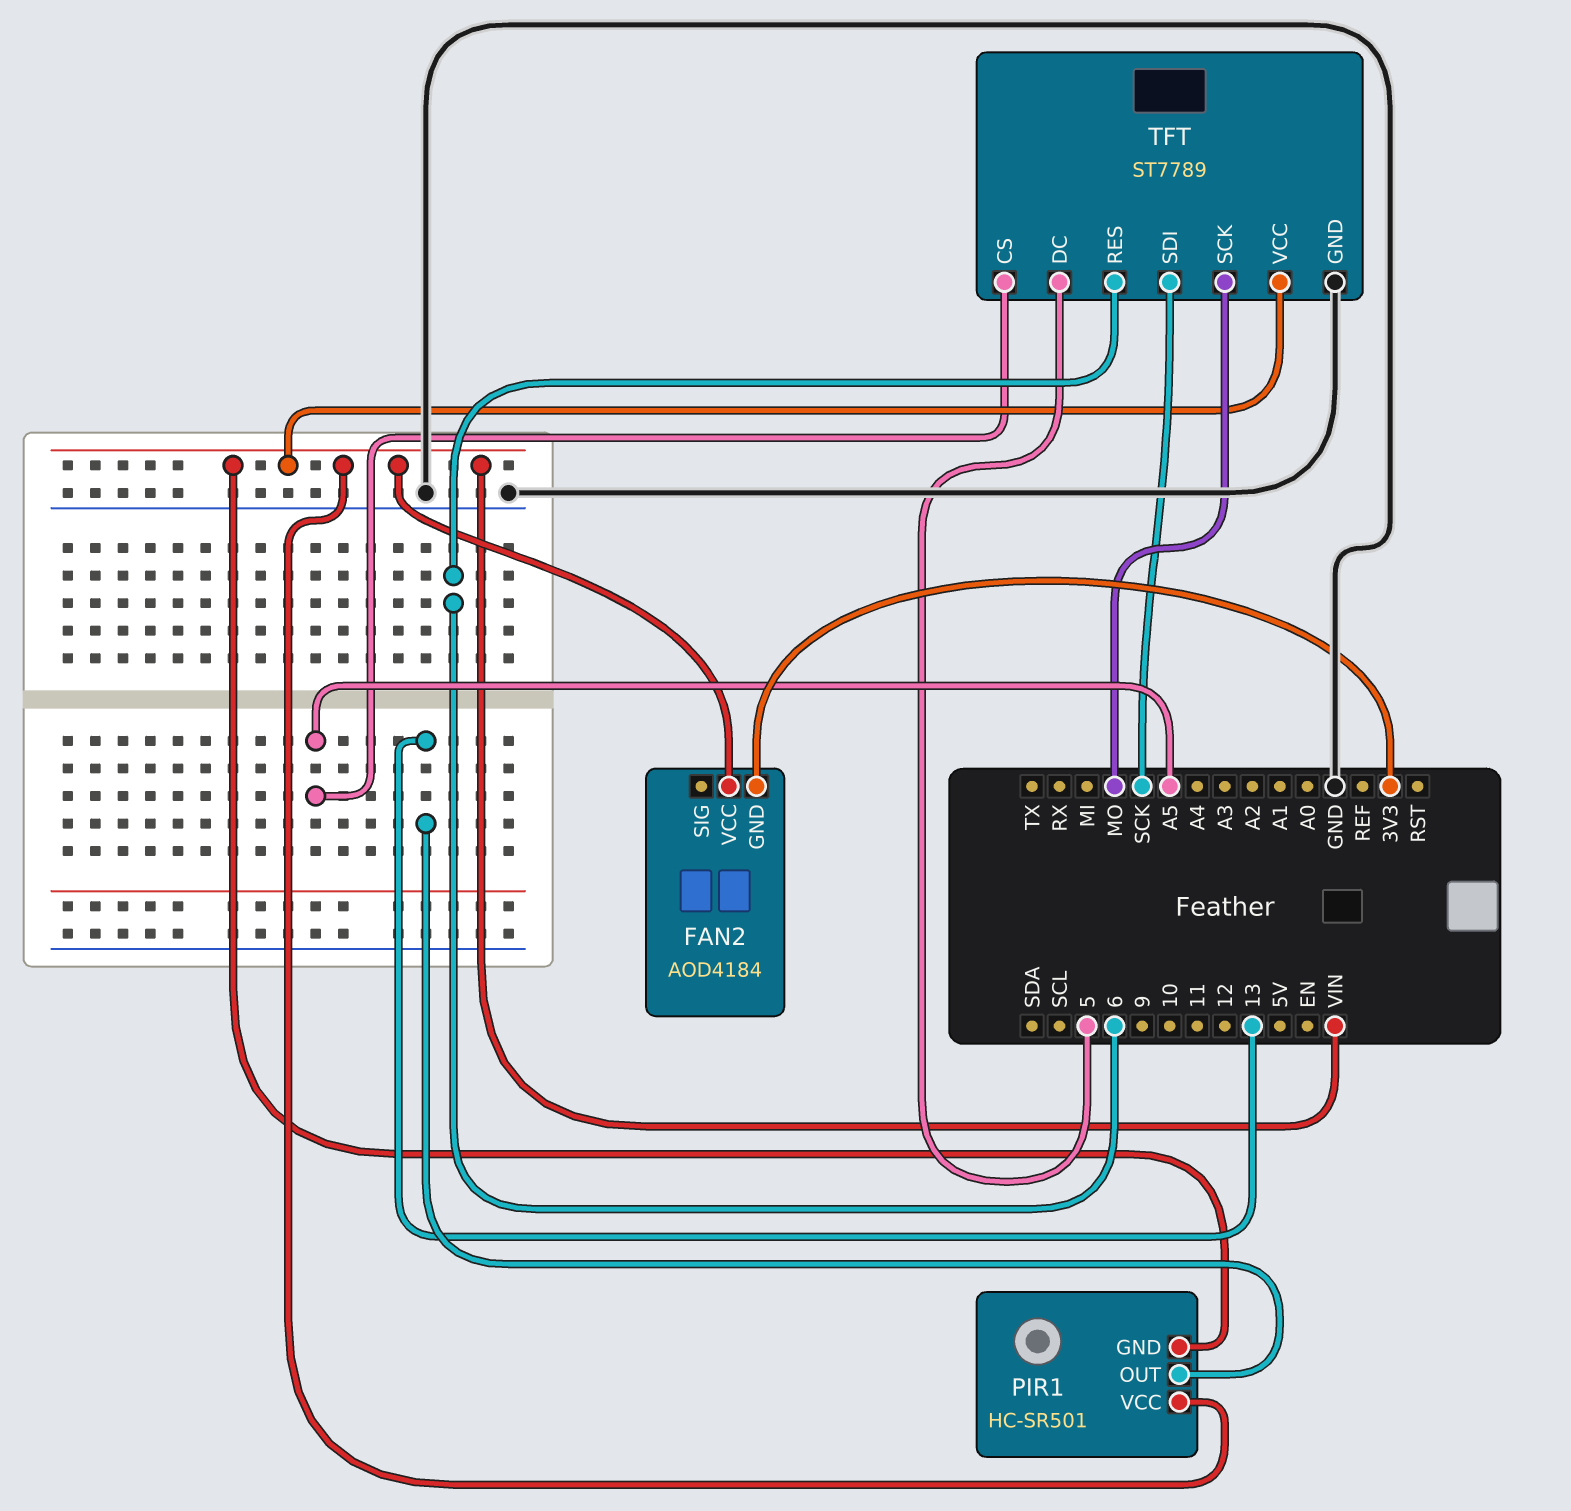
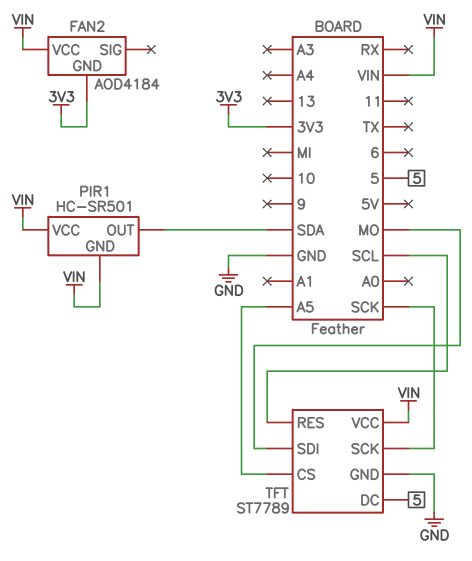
PIR1 pin OUT: 13 -> SDA
TFT pin RES: 6 -> SCL
TFT pin SCK: MO -> SCK
TFT pin SDI: SCK -> MO

